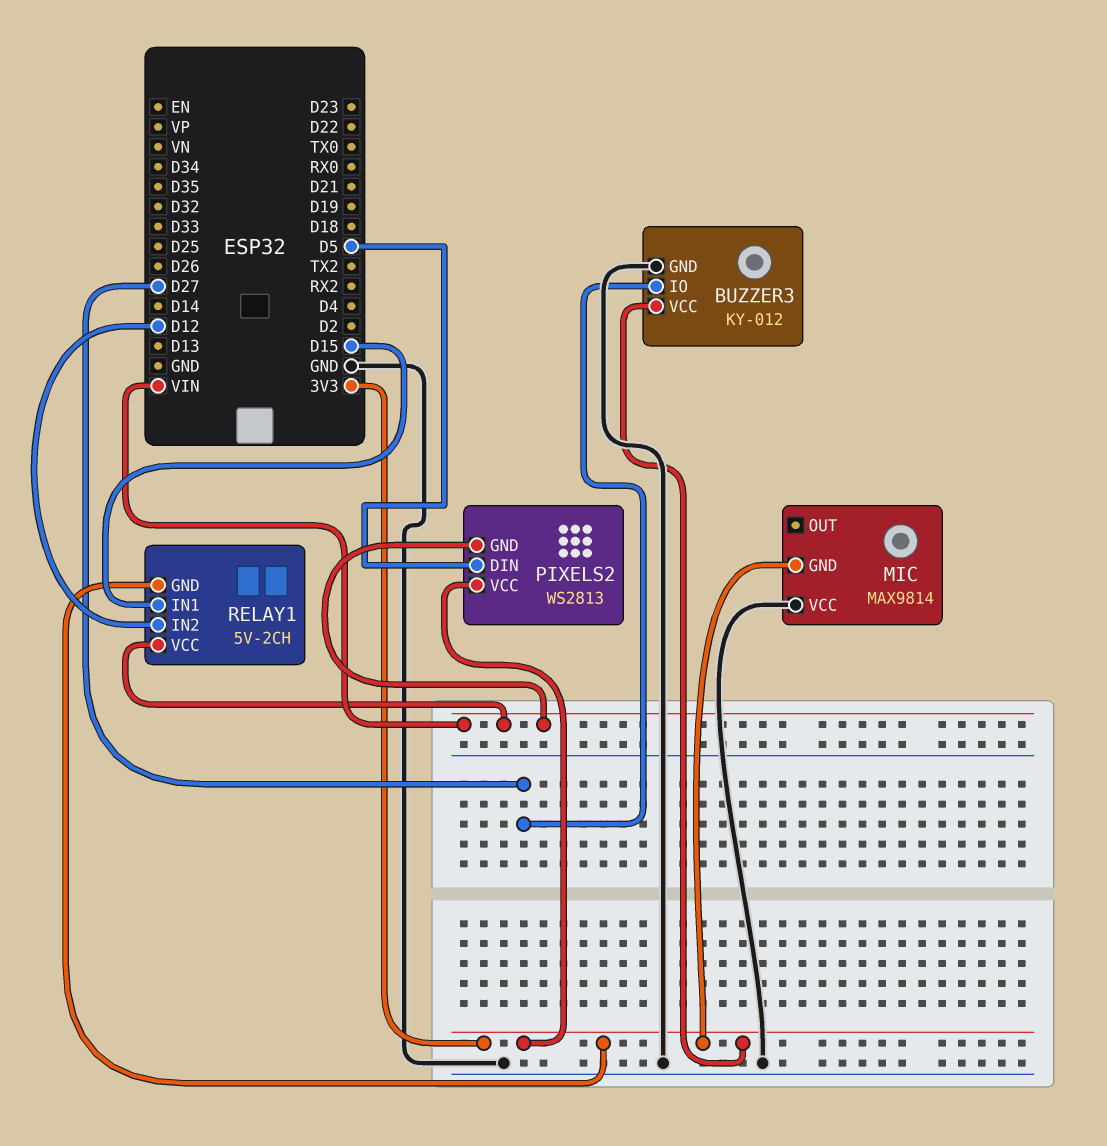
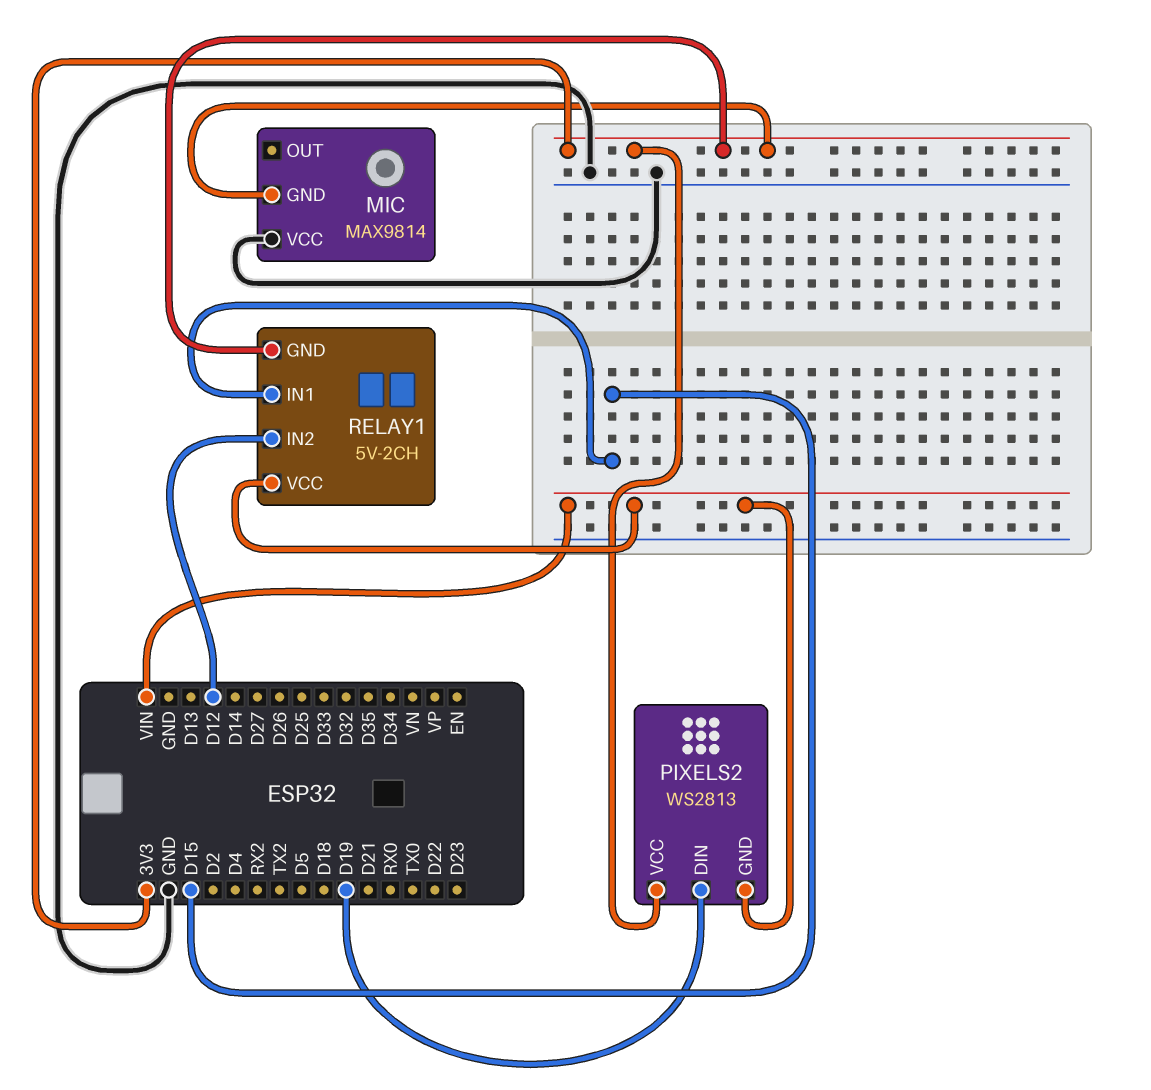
BUZZER3: KY-012 -> none
BUZZER3 pin GND: GND -> none
BUZZER3 pin IO: D27 -> none
BUZZER3 pin VCC: 3V3 -> none
PIXELS2 pin DIN: D5 -> D19

